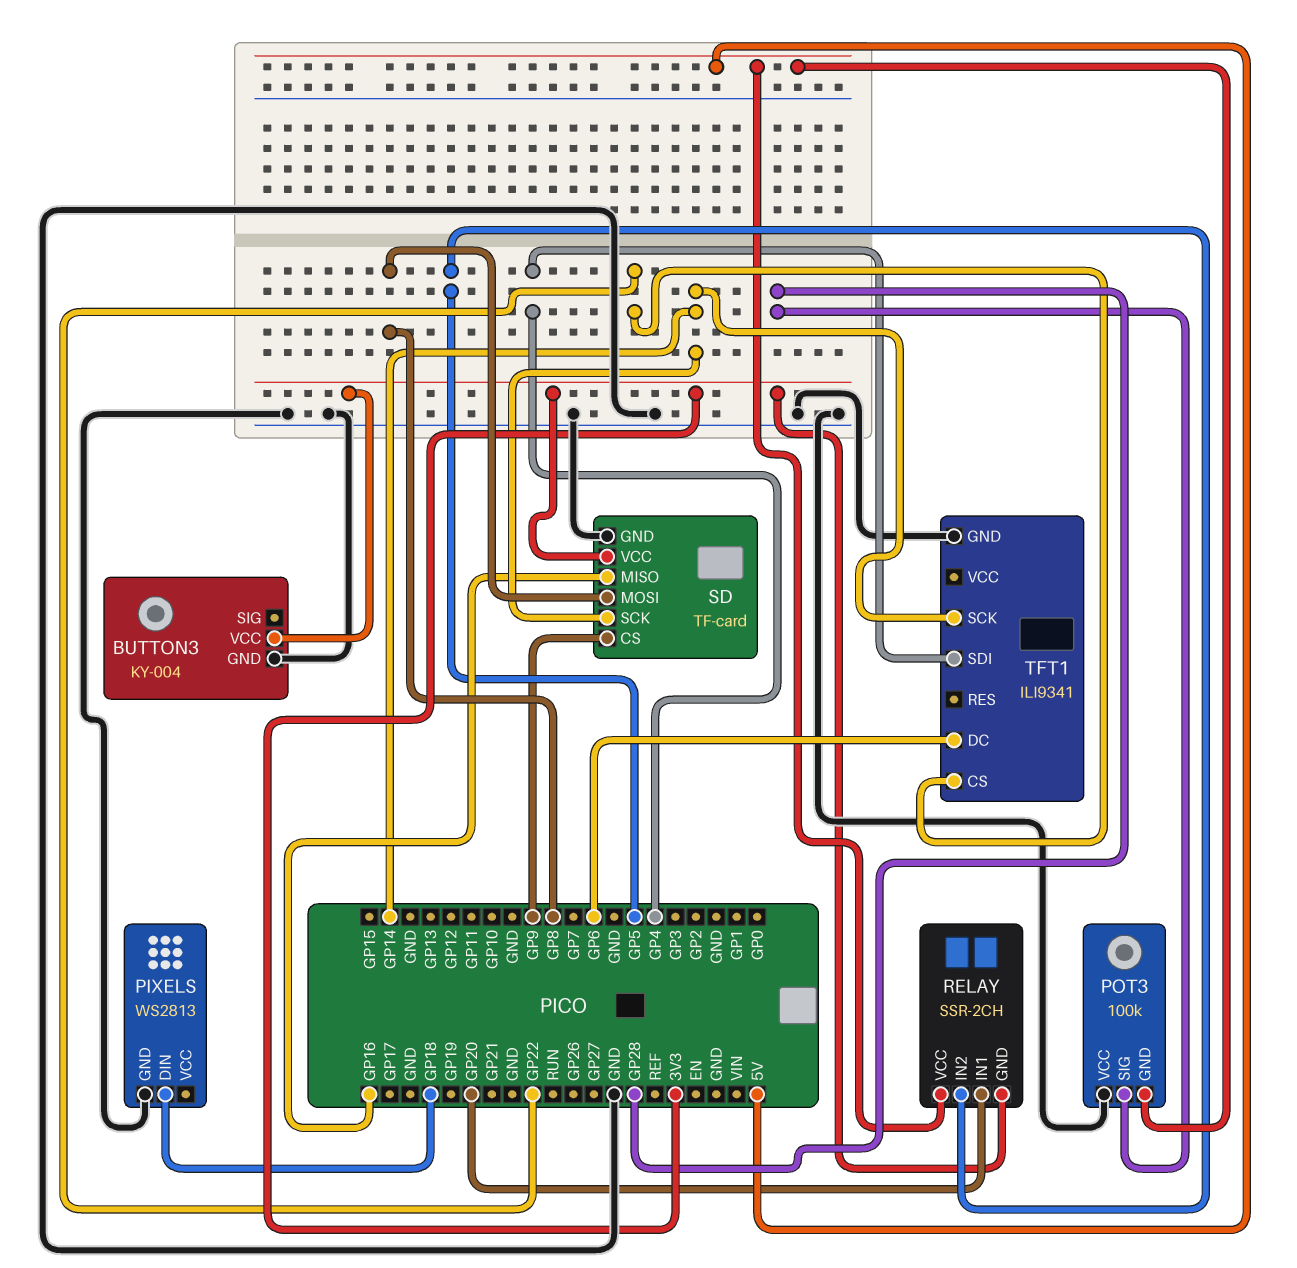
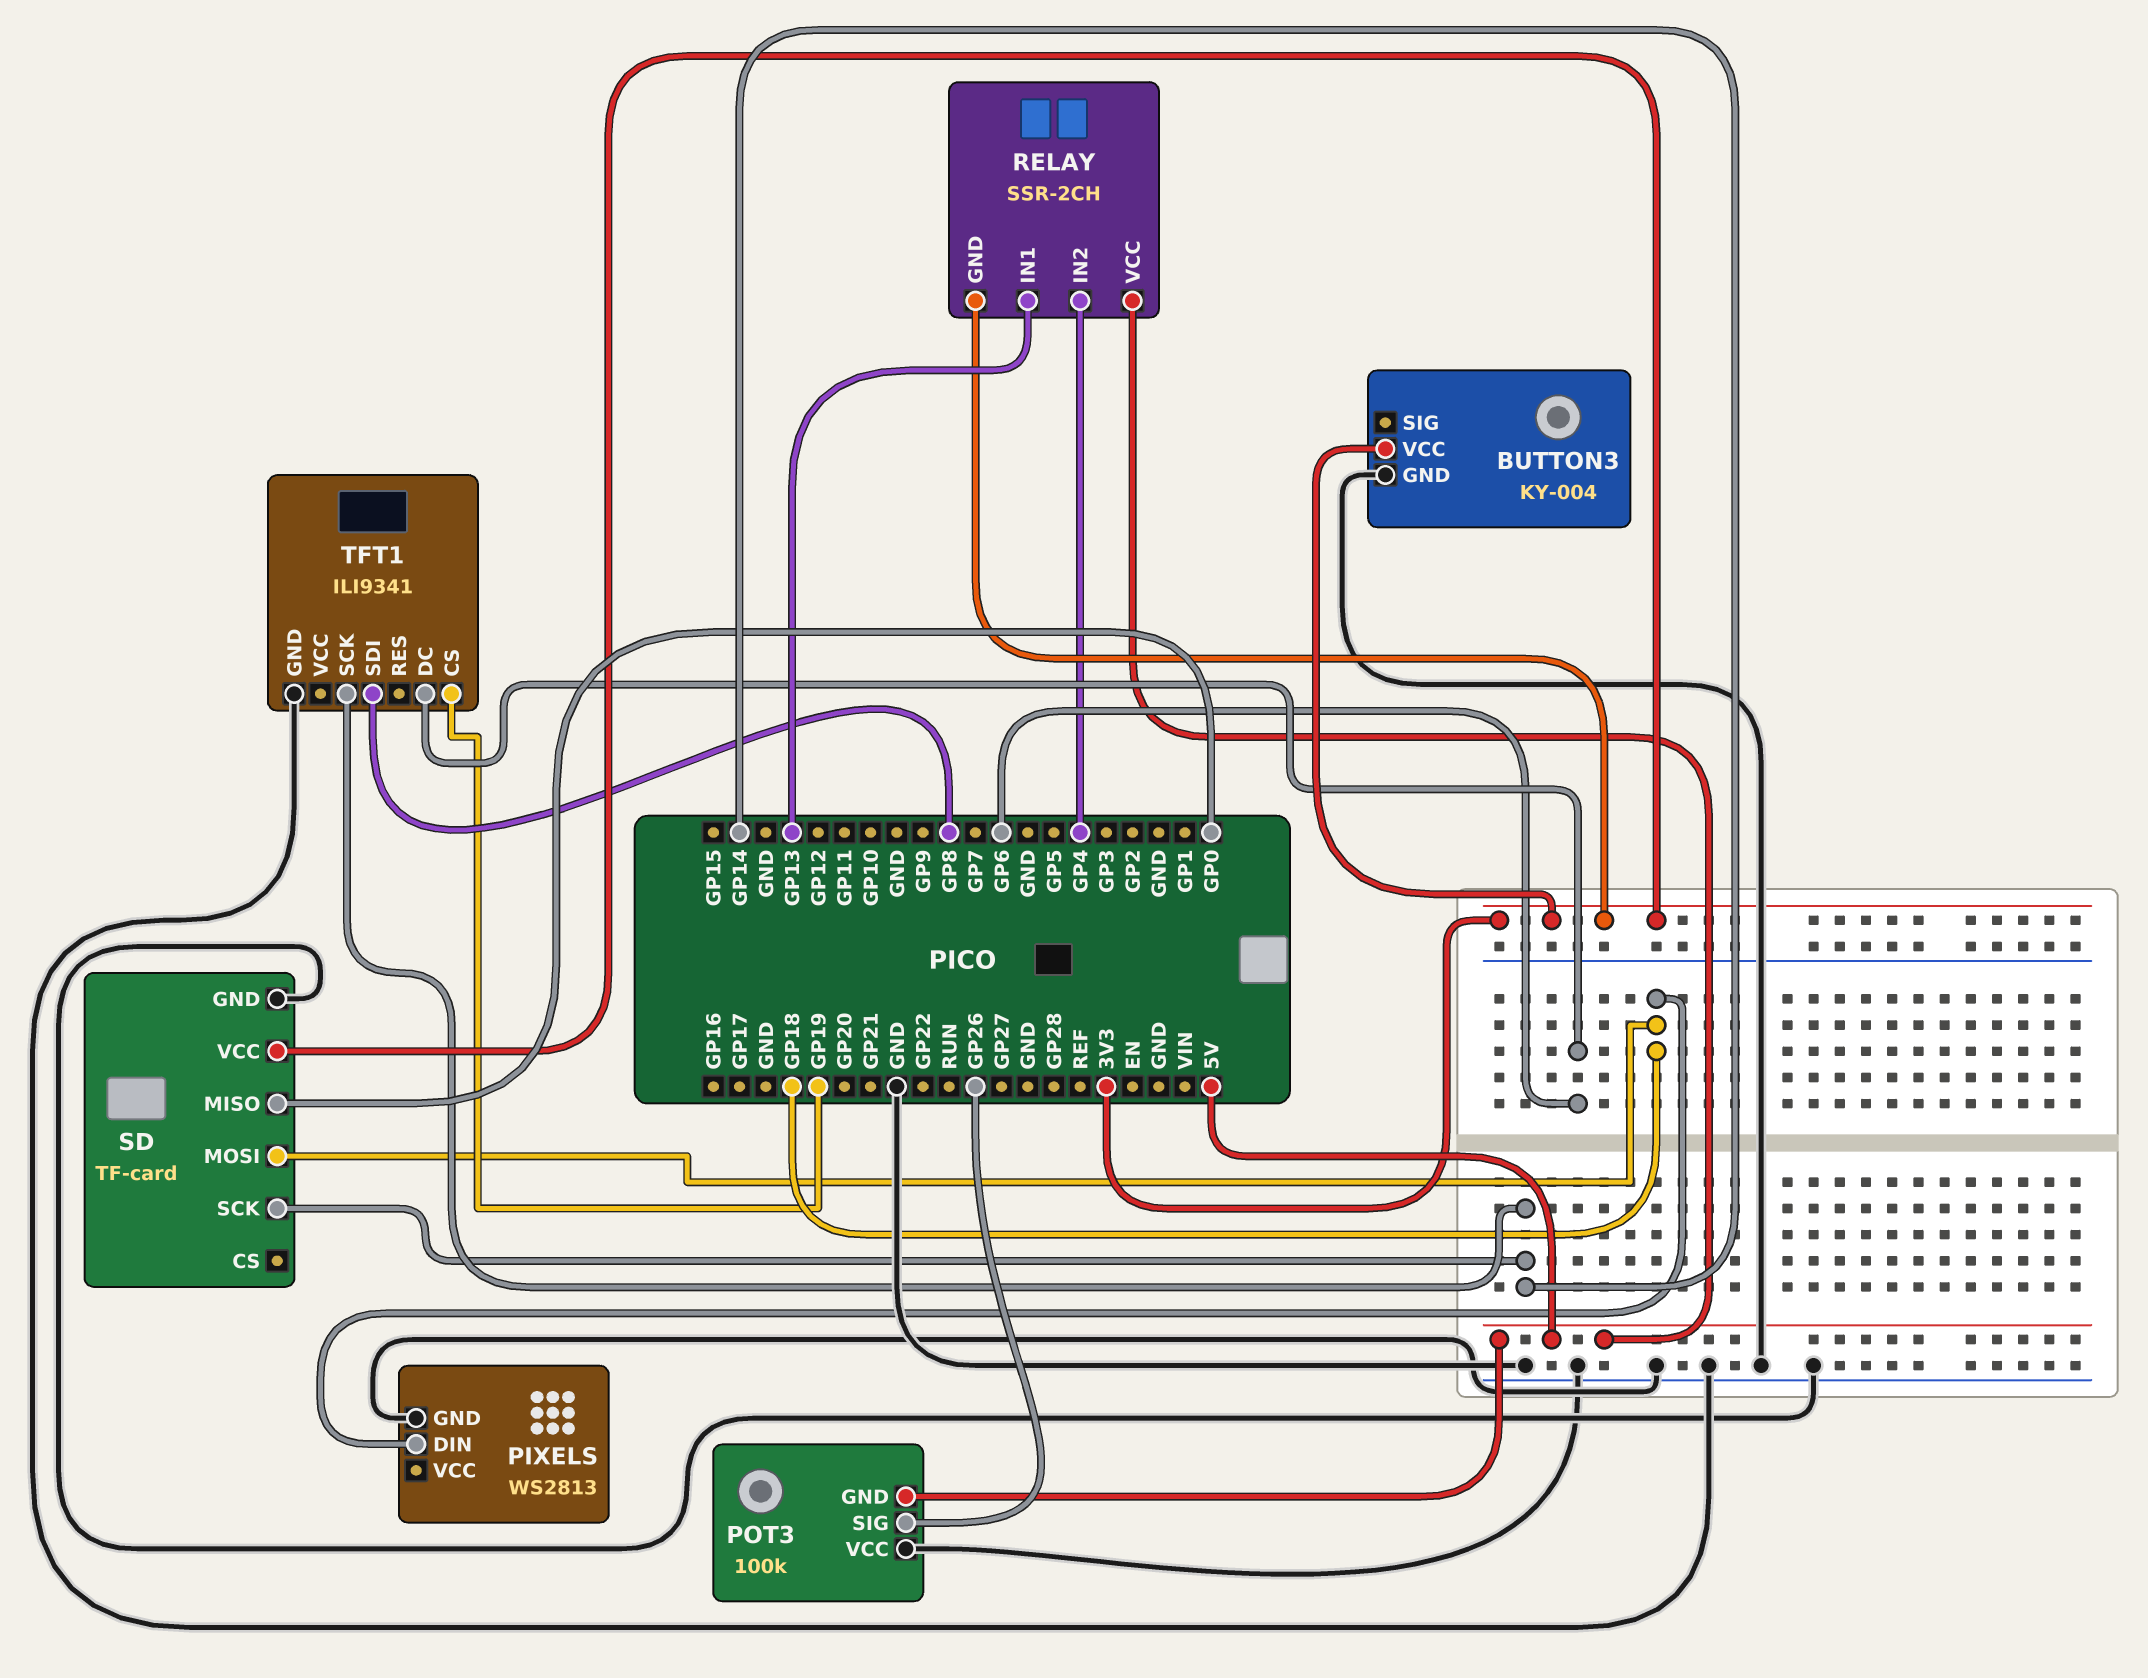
POT3 pin SIG: GP28 -> GP26
RELAY pin IN1: GP20 -> GP13
RELAY pin IN2: GP5 -> GP4
SD pin CS: GP9 -> none
SD pin MISO: GP16 -> GP0
SD pin MOSI: GP8 -> GP18
TFT1 pin CS: GP22 -> GP19
TFT1 pin SDI: GP4 -> GP8

